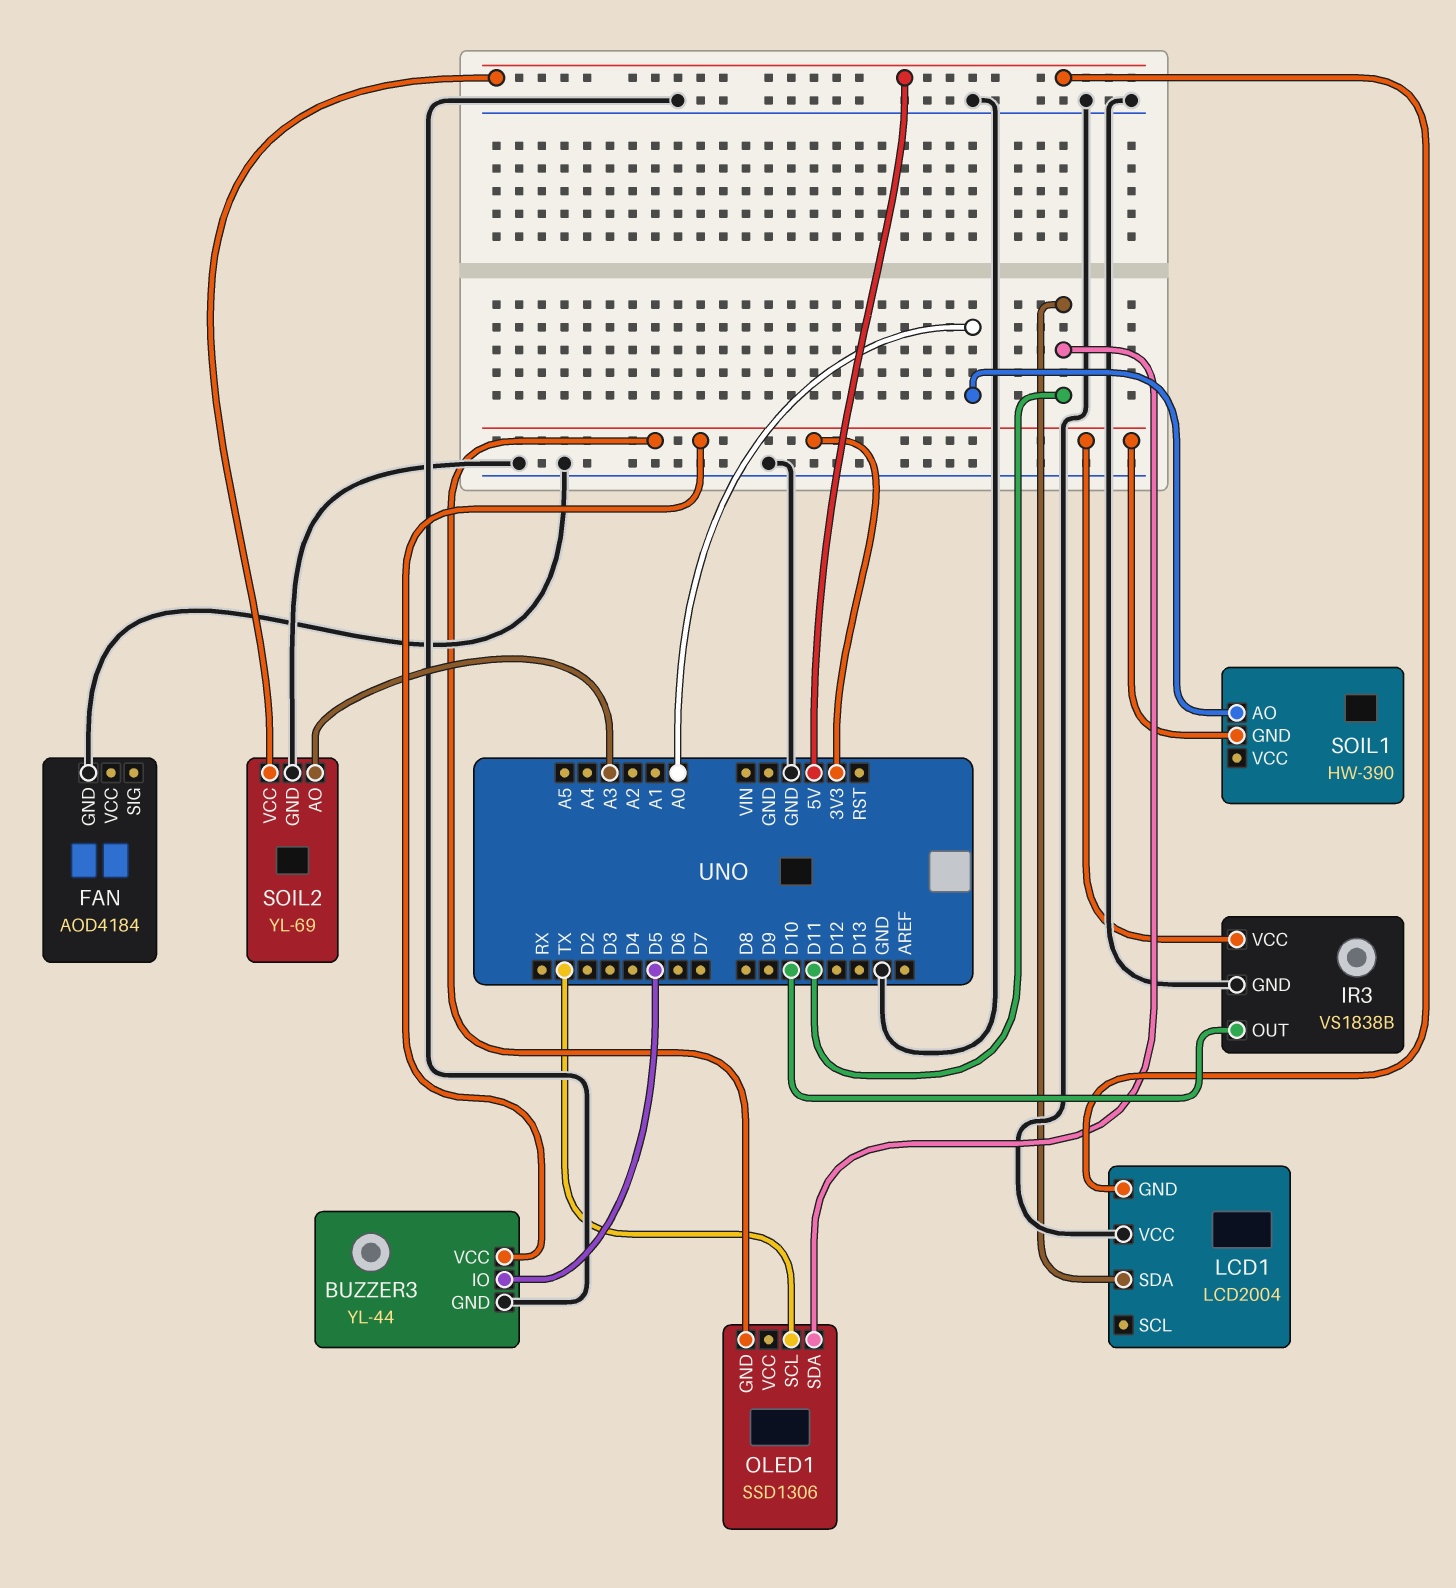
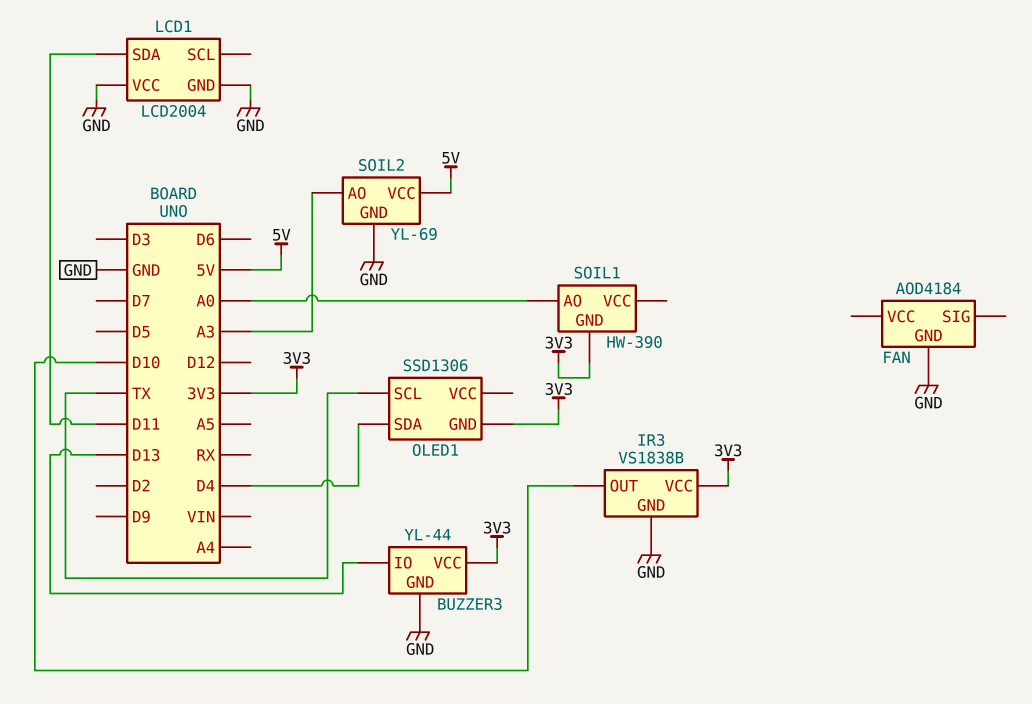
BUZZER3 pin IO: D5 -> D13
LCD1 pin GND: 5V -> GND
OLED1 pin SDA: D11 -> D4

